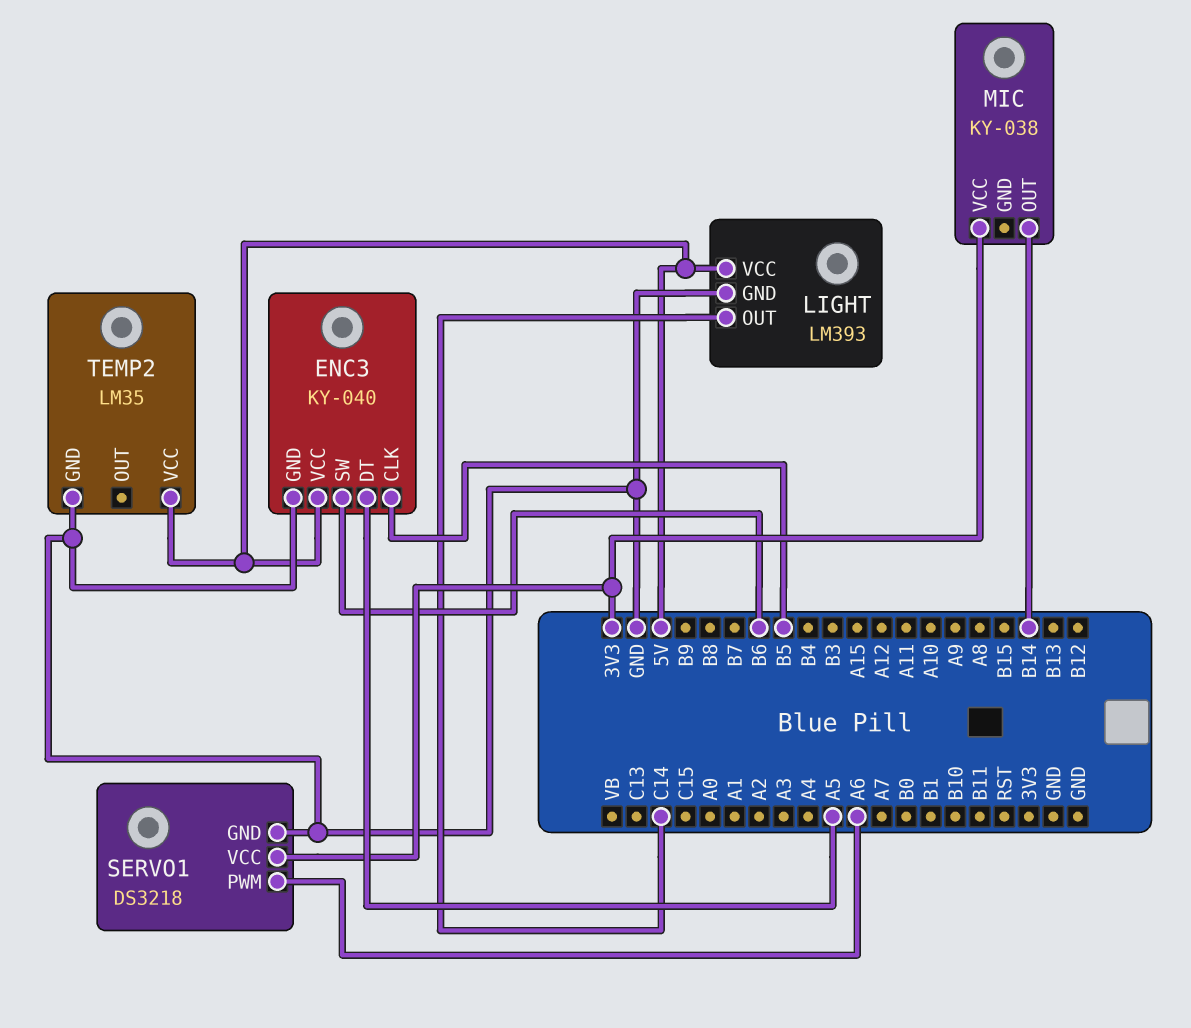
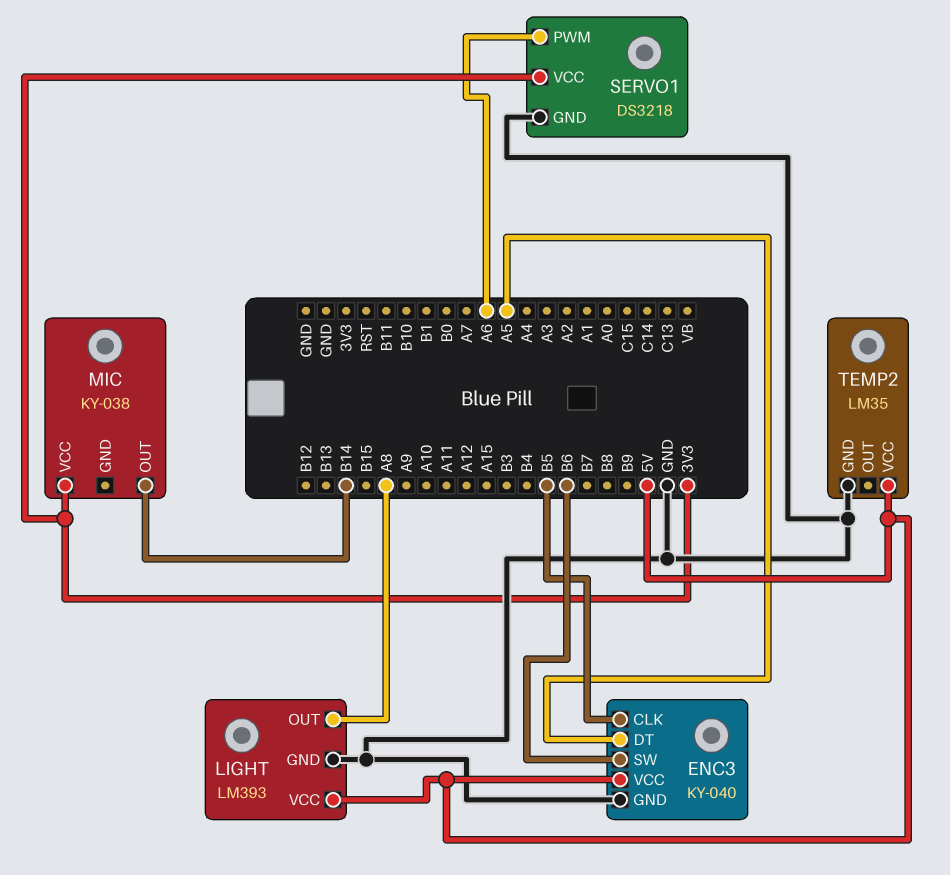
LIGHT pin OUT: C14 -> A8

